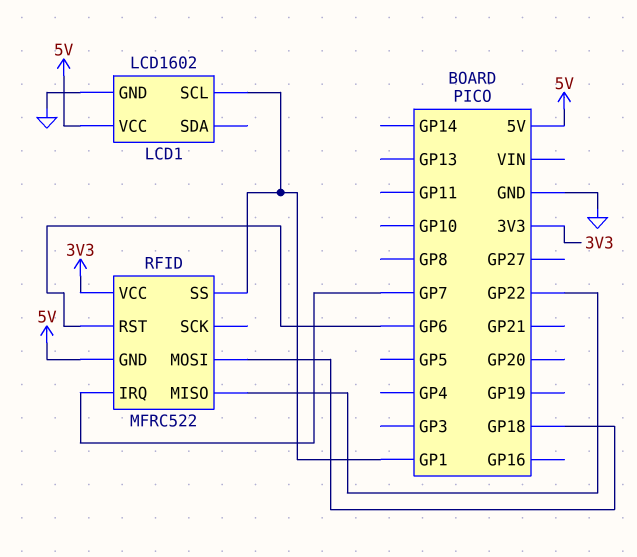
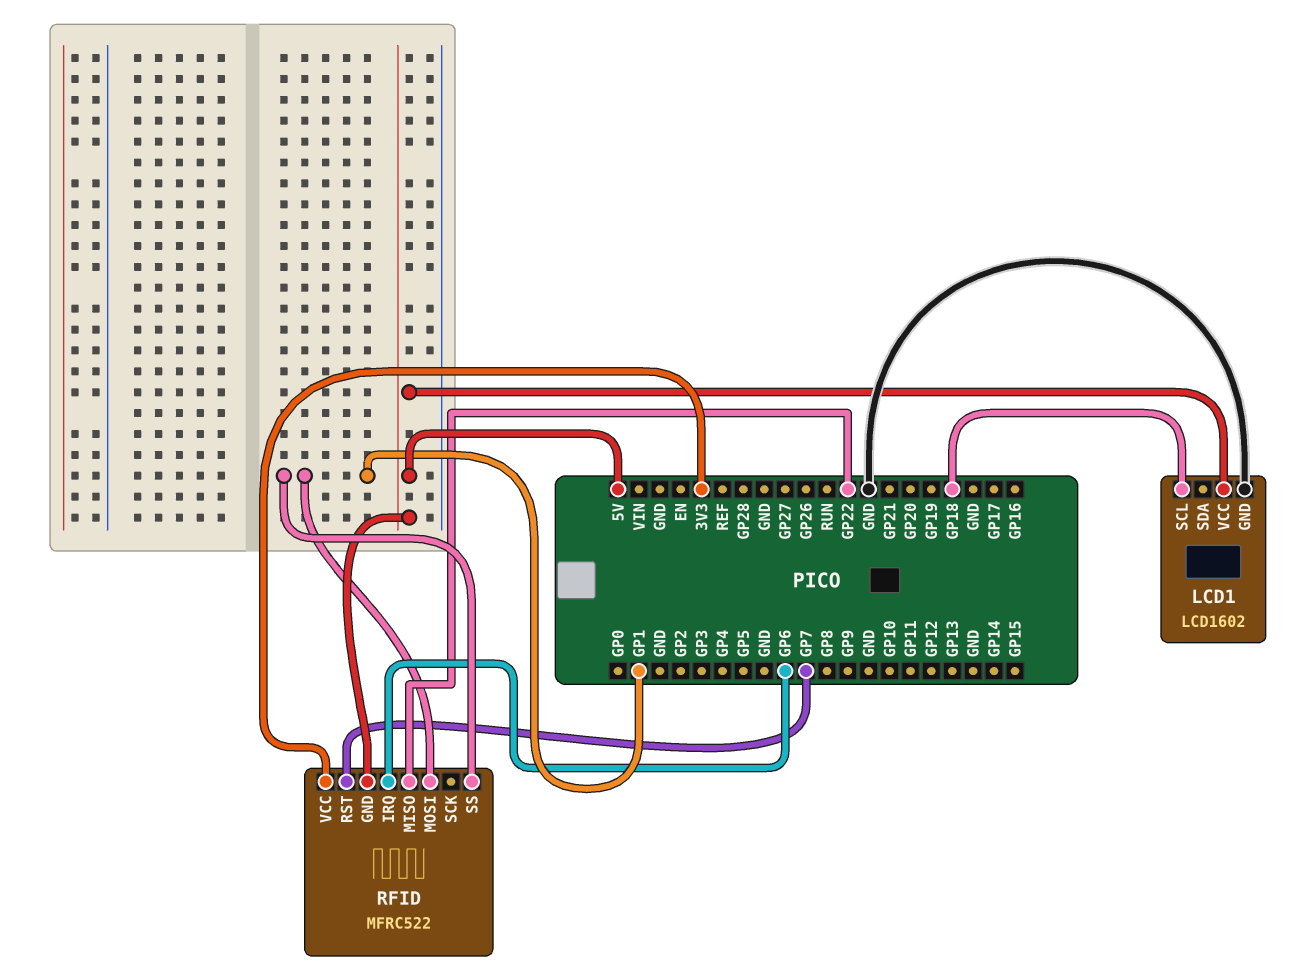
LCD1 pin SCL: GP1 -> GP18
RFID pin IRQ: GP7 -> GP6
RFID pin MOSI: GP18 -> GP1
RFID pin RST: GP6 -> GP7

